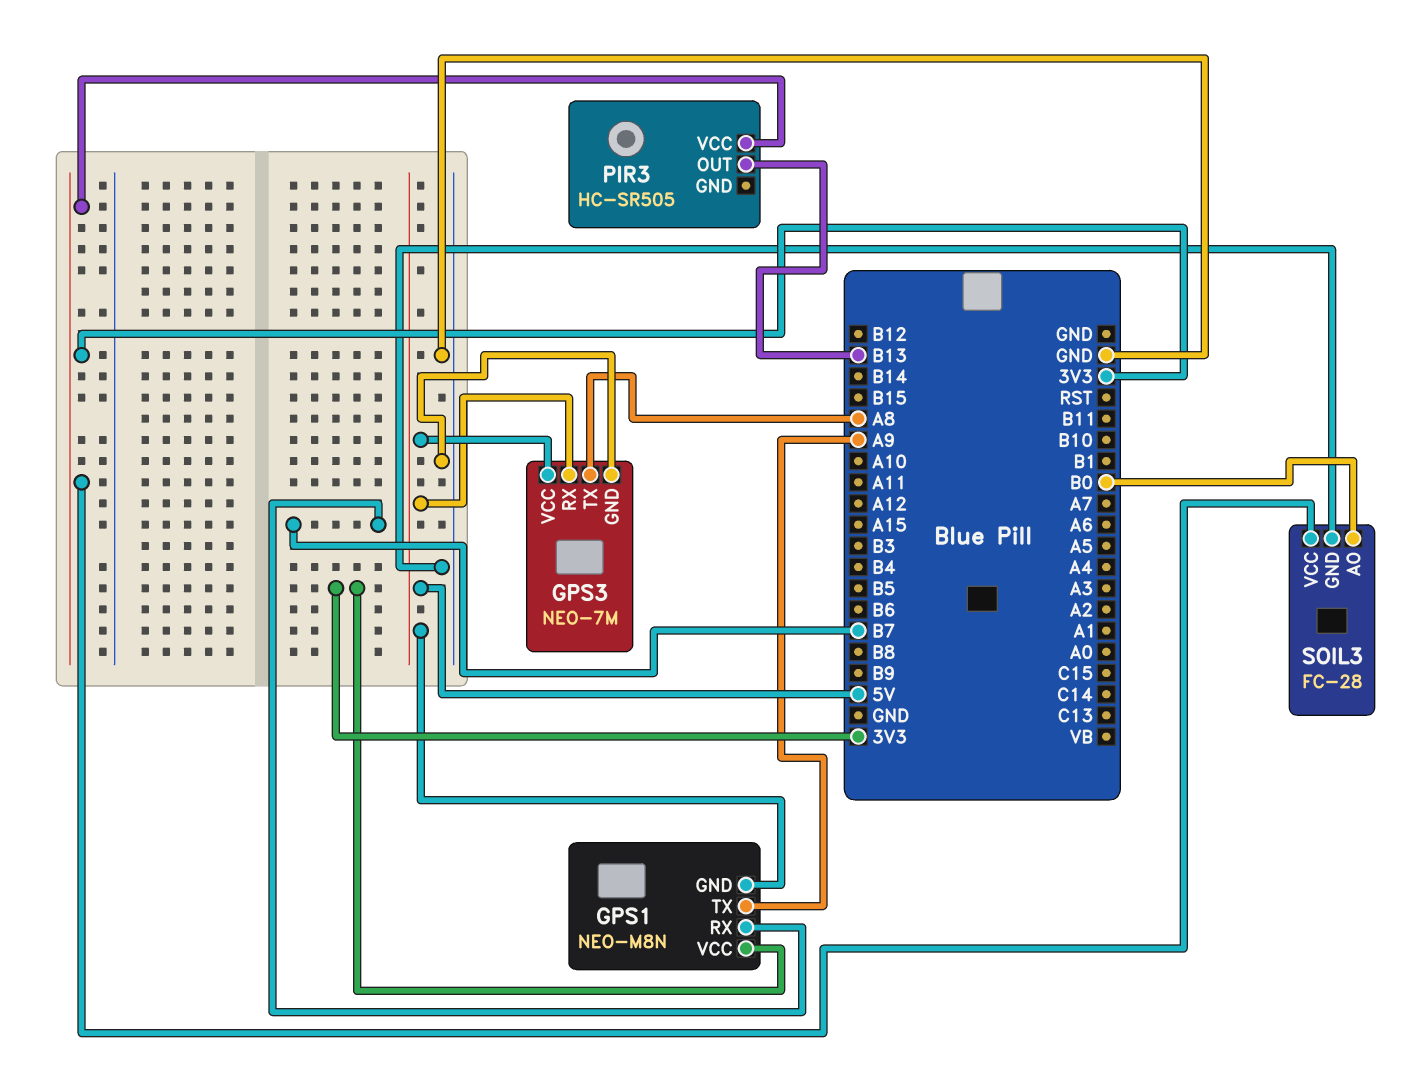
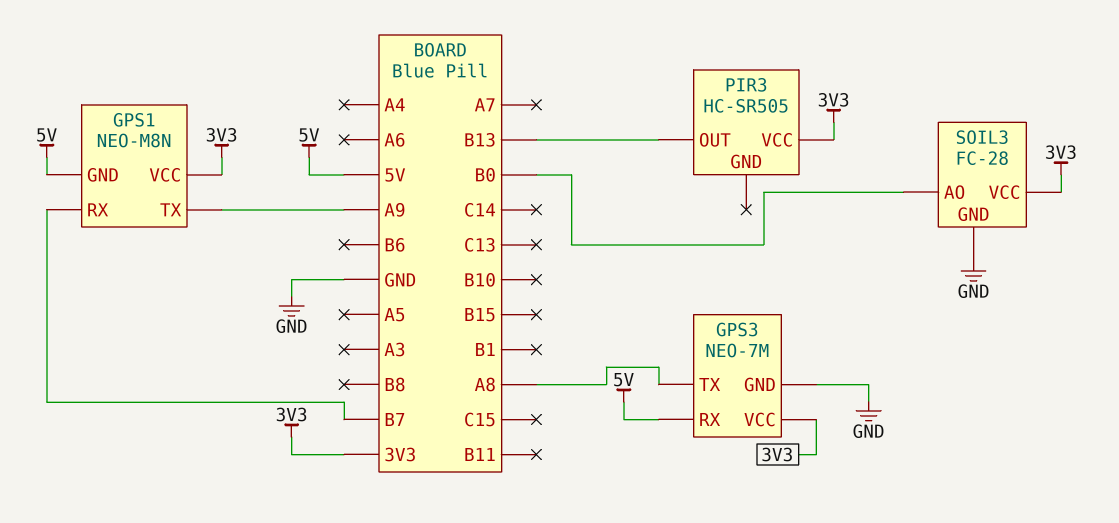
GPS3 pin VCC: 5V -> 3V3

